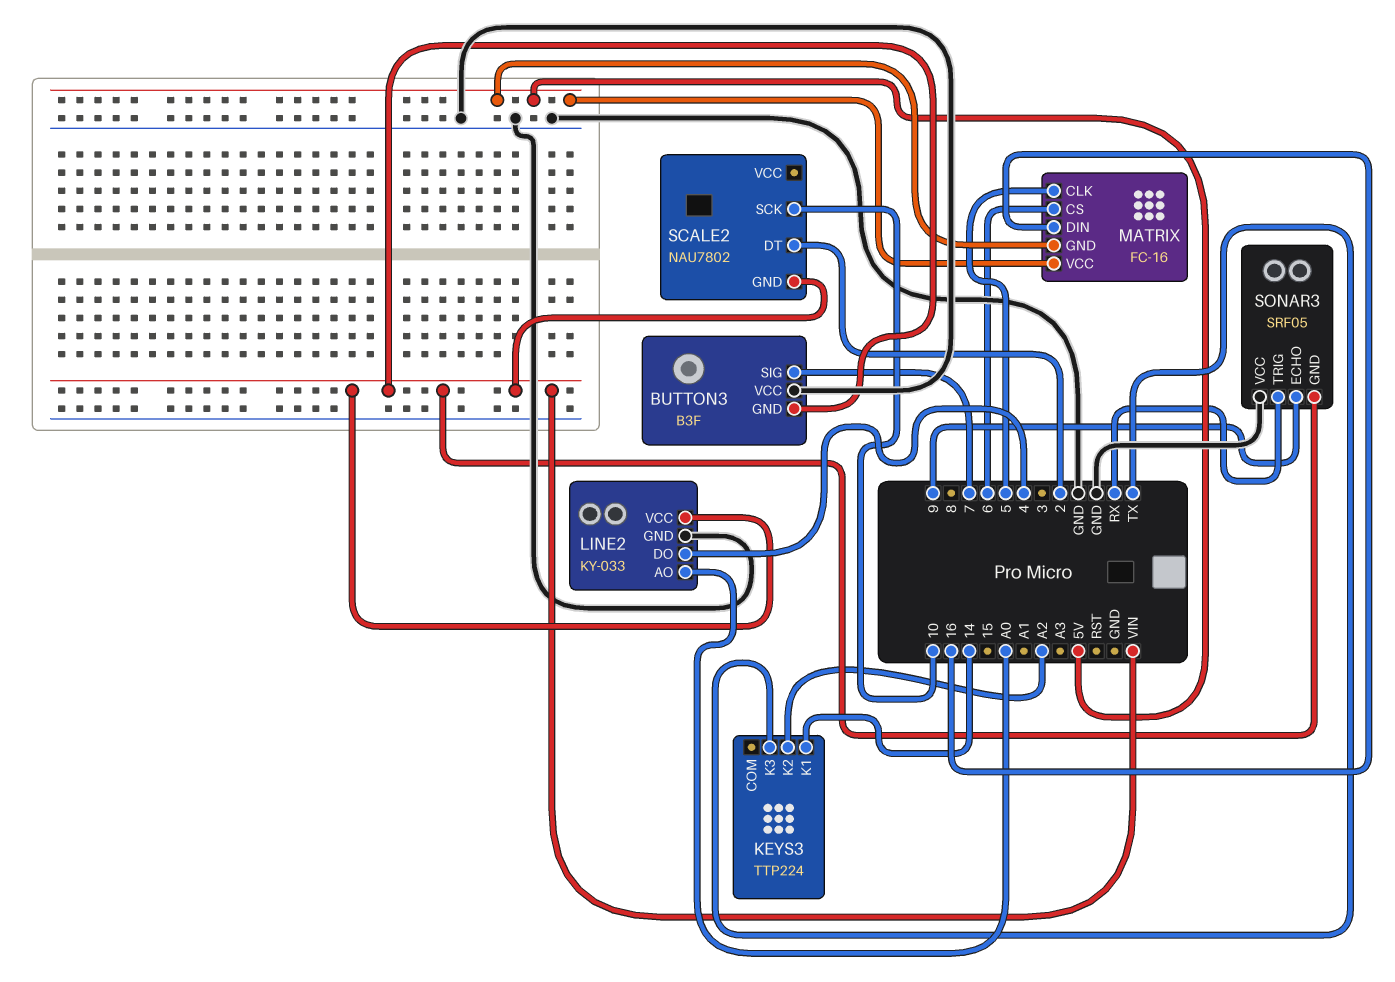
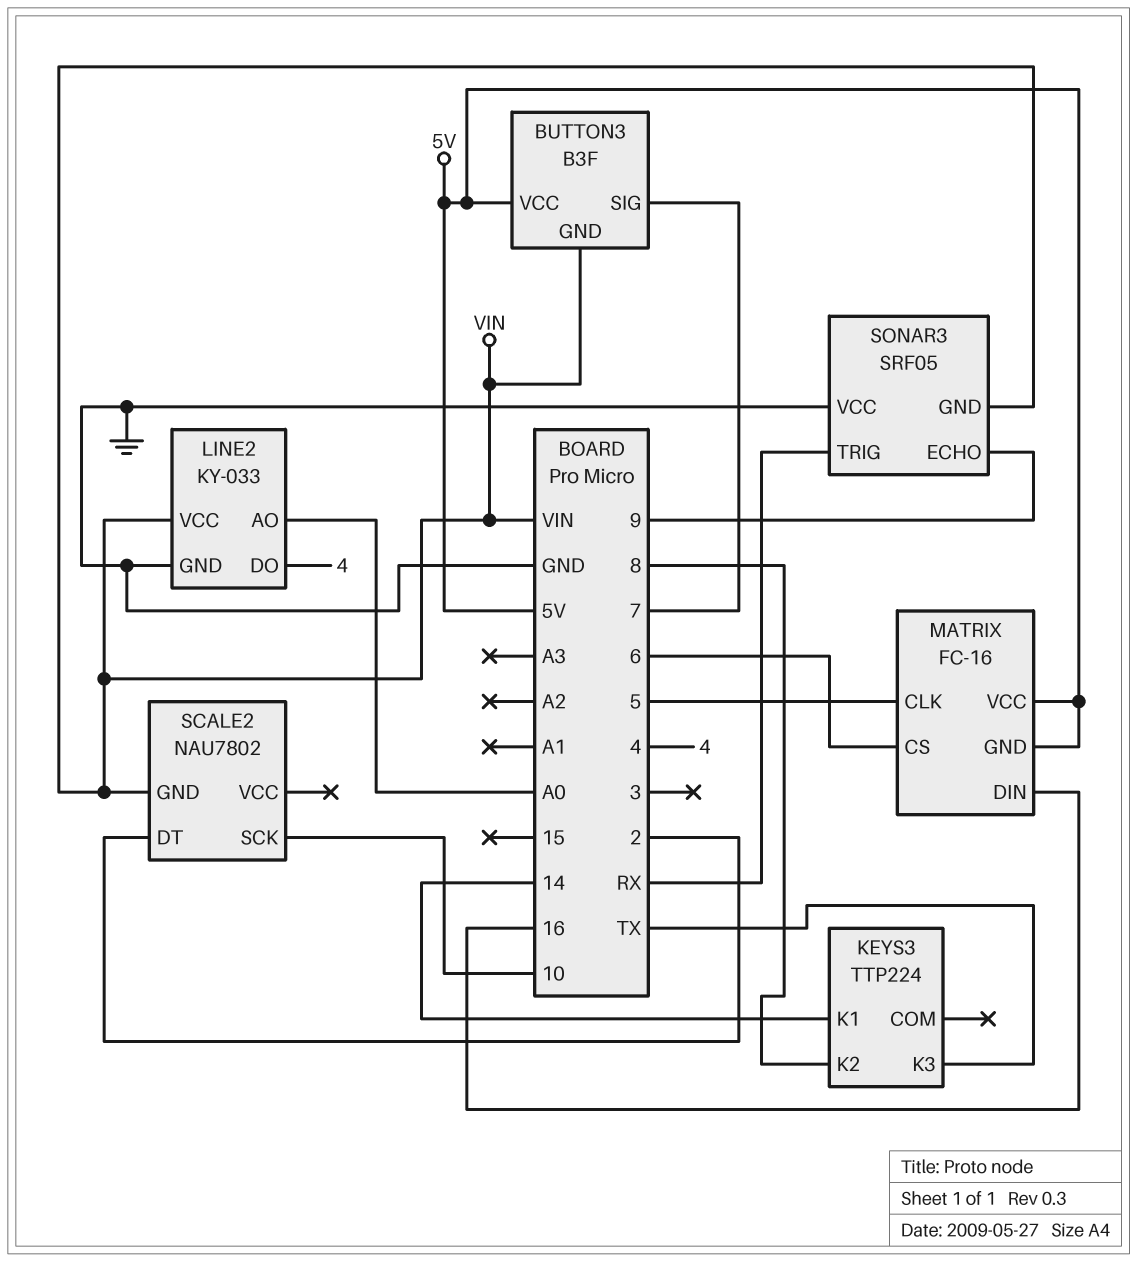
BUTTON3 pin VCC: GND -> 5V
KEYS3 pin K2: A2 -> 8

